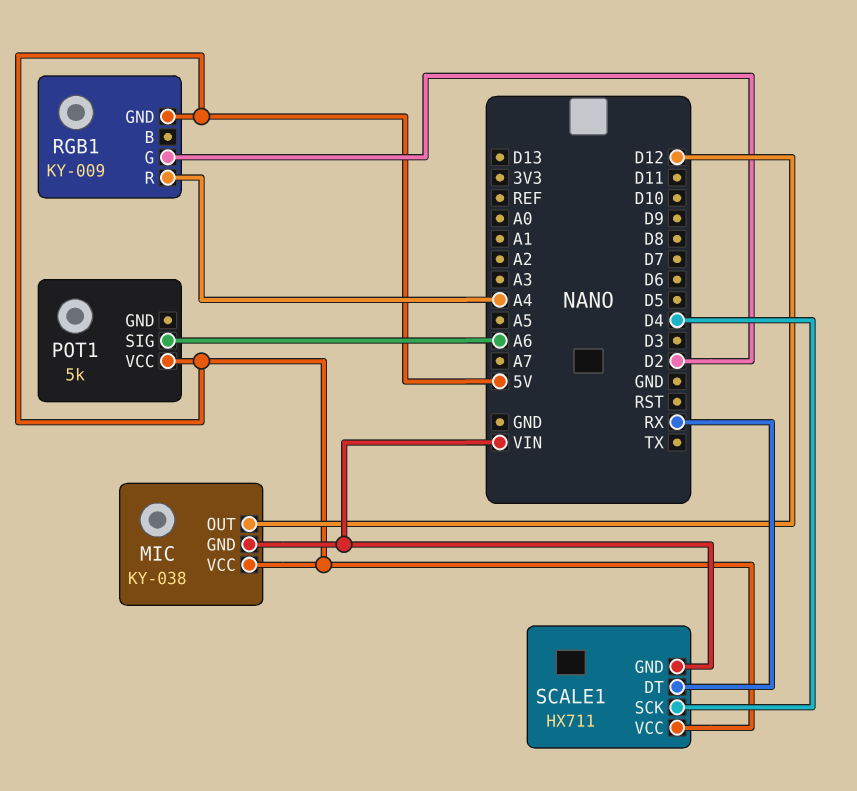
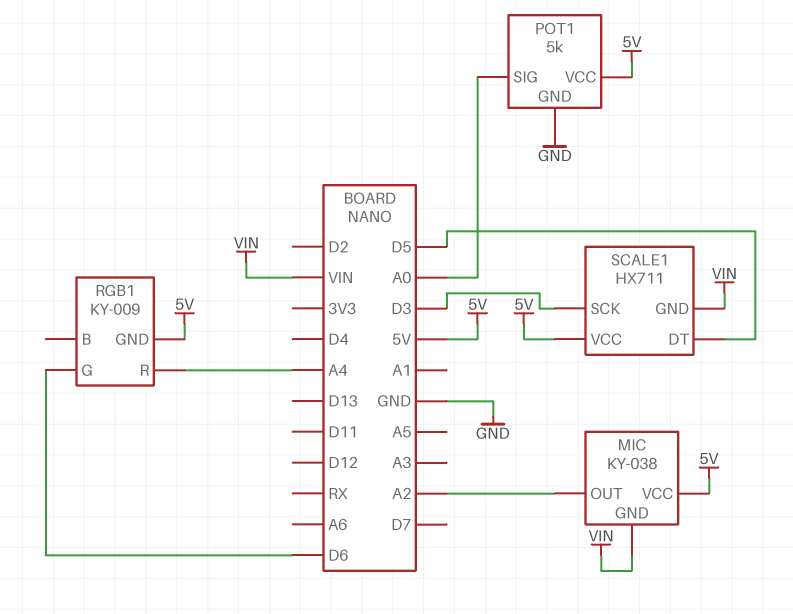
MIC pin OUT: D12 -> A2
POT1 pin GND: none -> GND
POT1 pin SIG: A6 -> A0
RGB1 pin G: D2 -> D6
SCALE1 pin DT: RX -> D5
SCALE1 pin SCK: D4 -> D3

